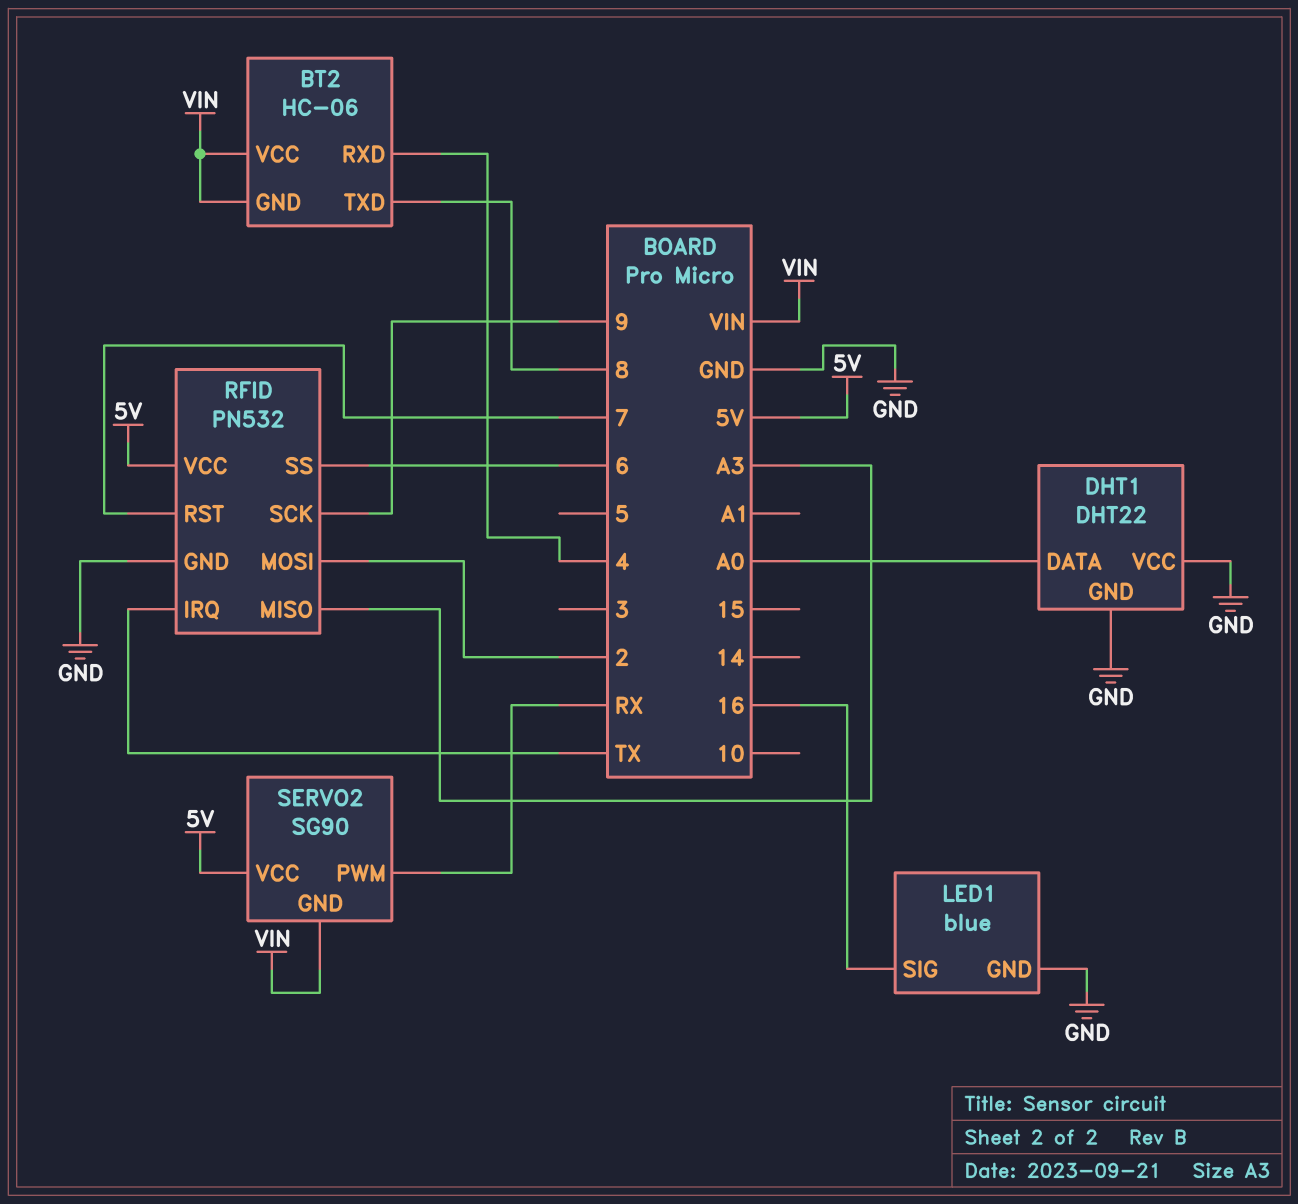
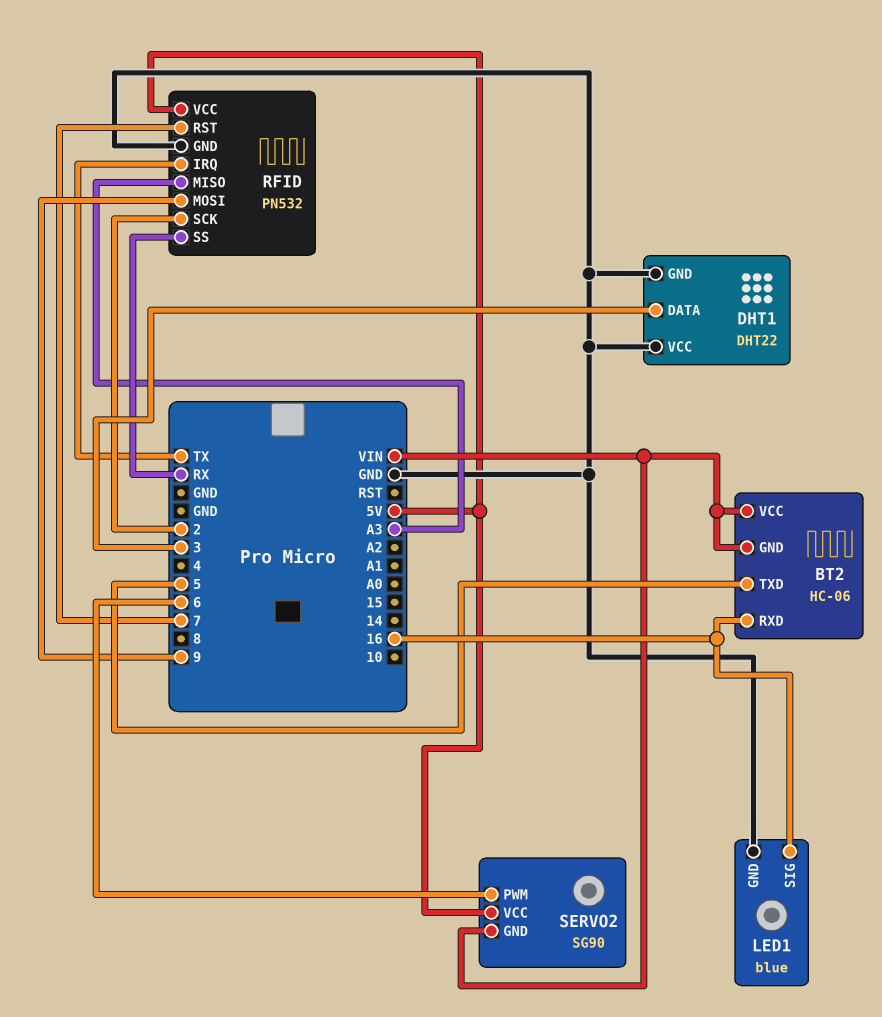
BT2 pin RXD: 4 -> 16
BT2 pin TXD: 8 -> 5
DHT1 pin DATA: A0 -> 3
RFID pin MOSI: 2 -> 9
RFID pin SCK: 9 -> 2
RFID pin SS: 6 -> RX
SERVO2 pin PWM: RX -> 6

